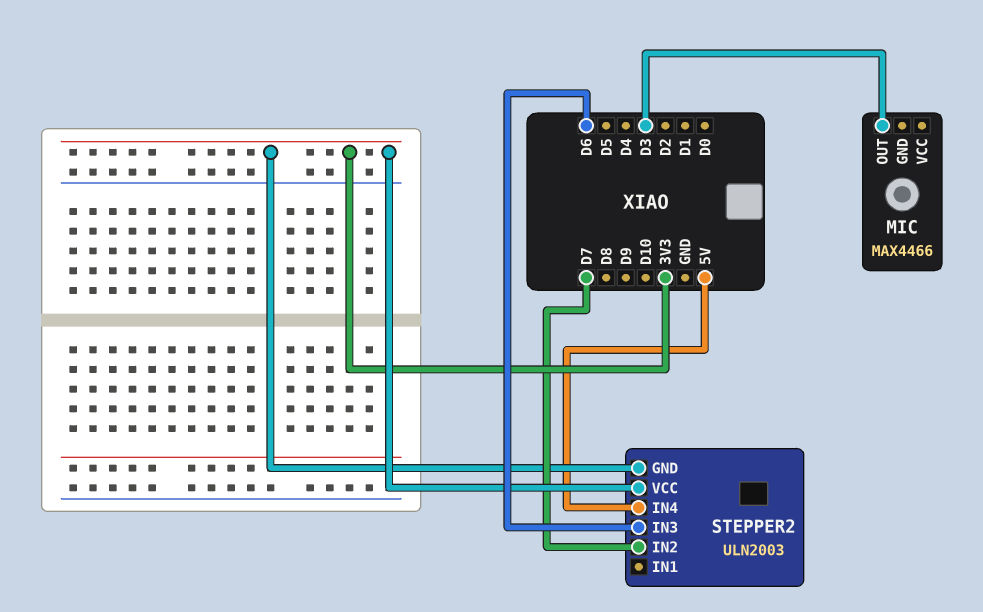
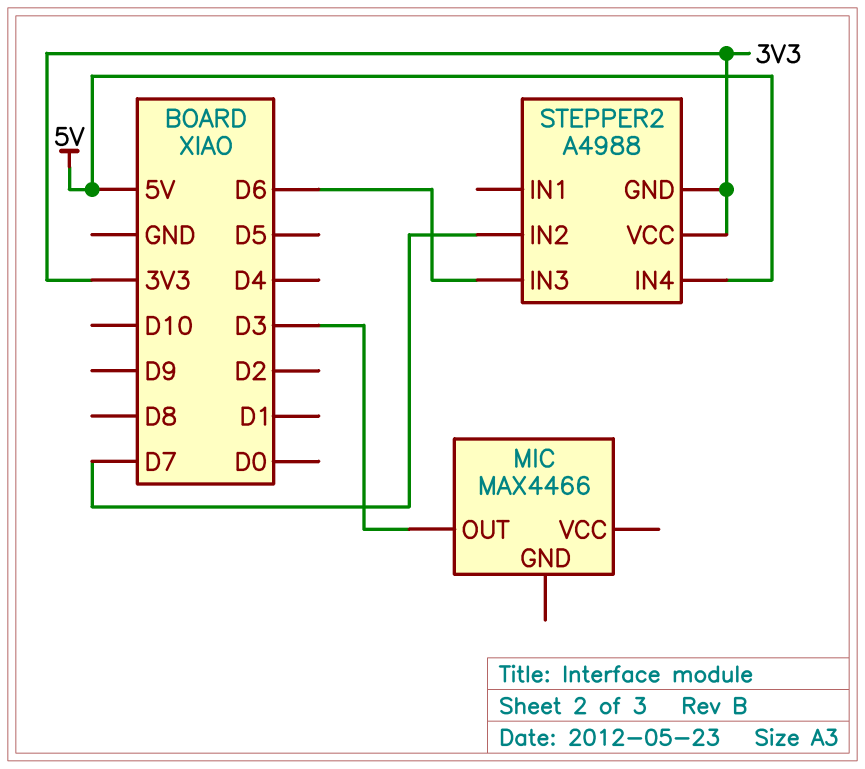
STEPPER2: ULN2003 -> A4988

